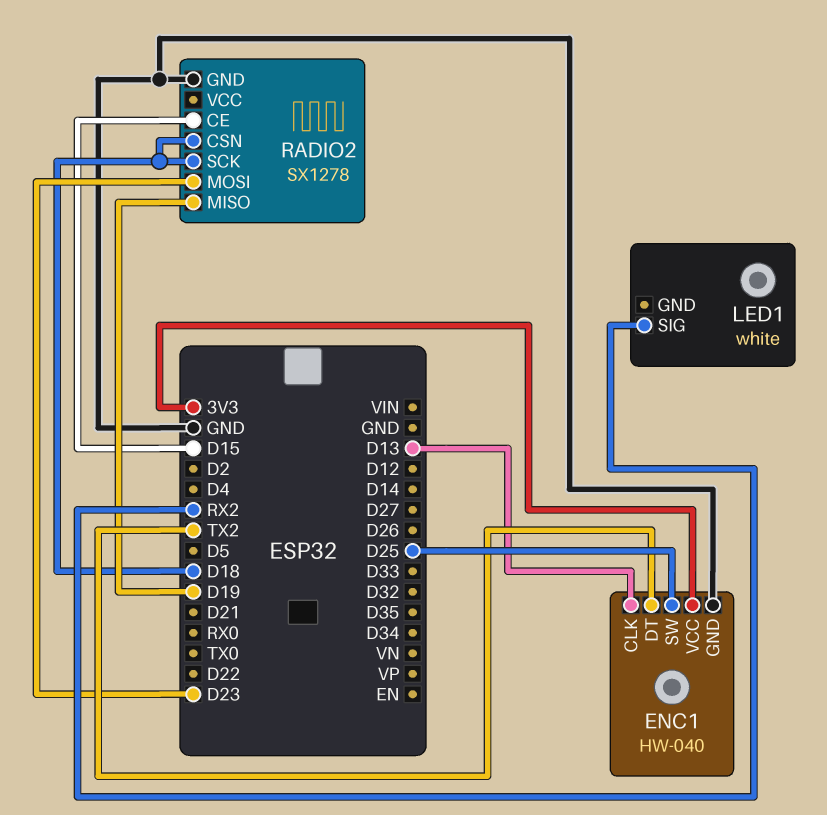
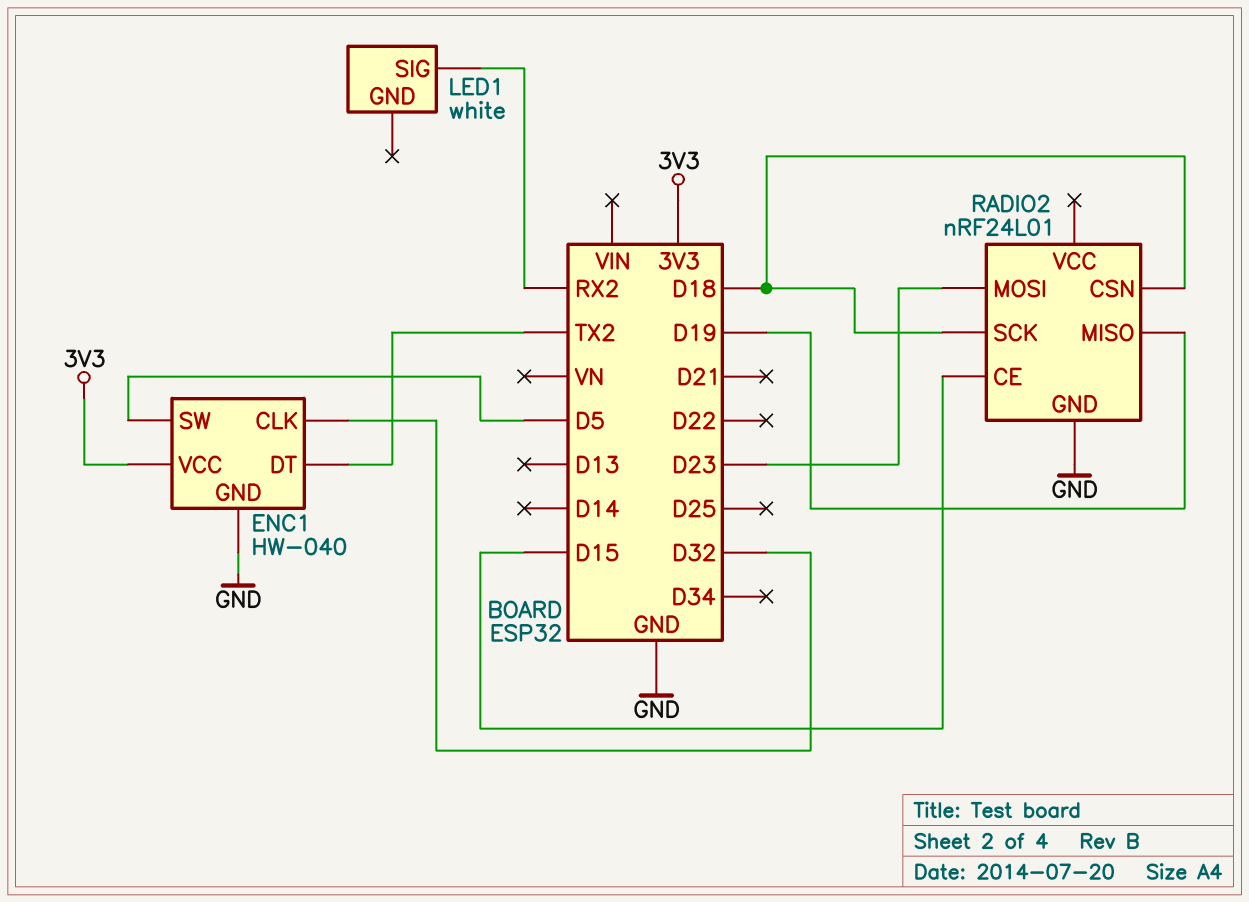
ENC1 pin CLK: D13 -> D32
ENC1 pin SW: D25 -> D5
RADIO2: SX1278 -> nRF24L01

